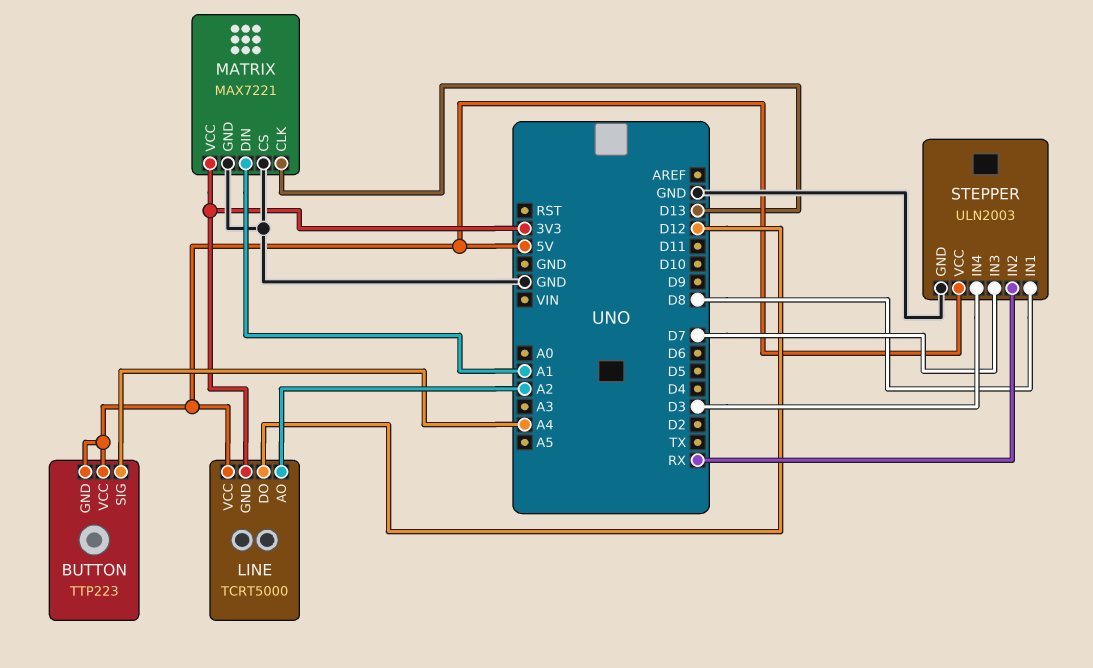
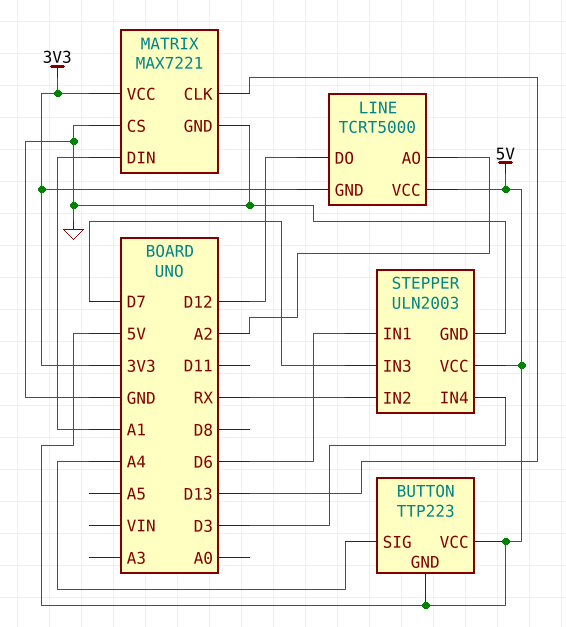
STEPPER pin IN1: D8 -> D6

